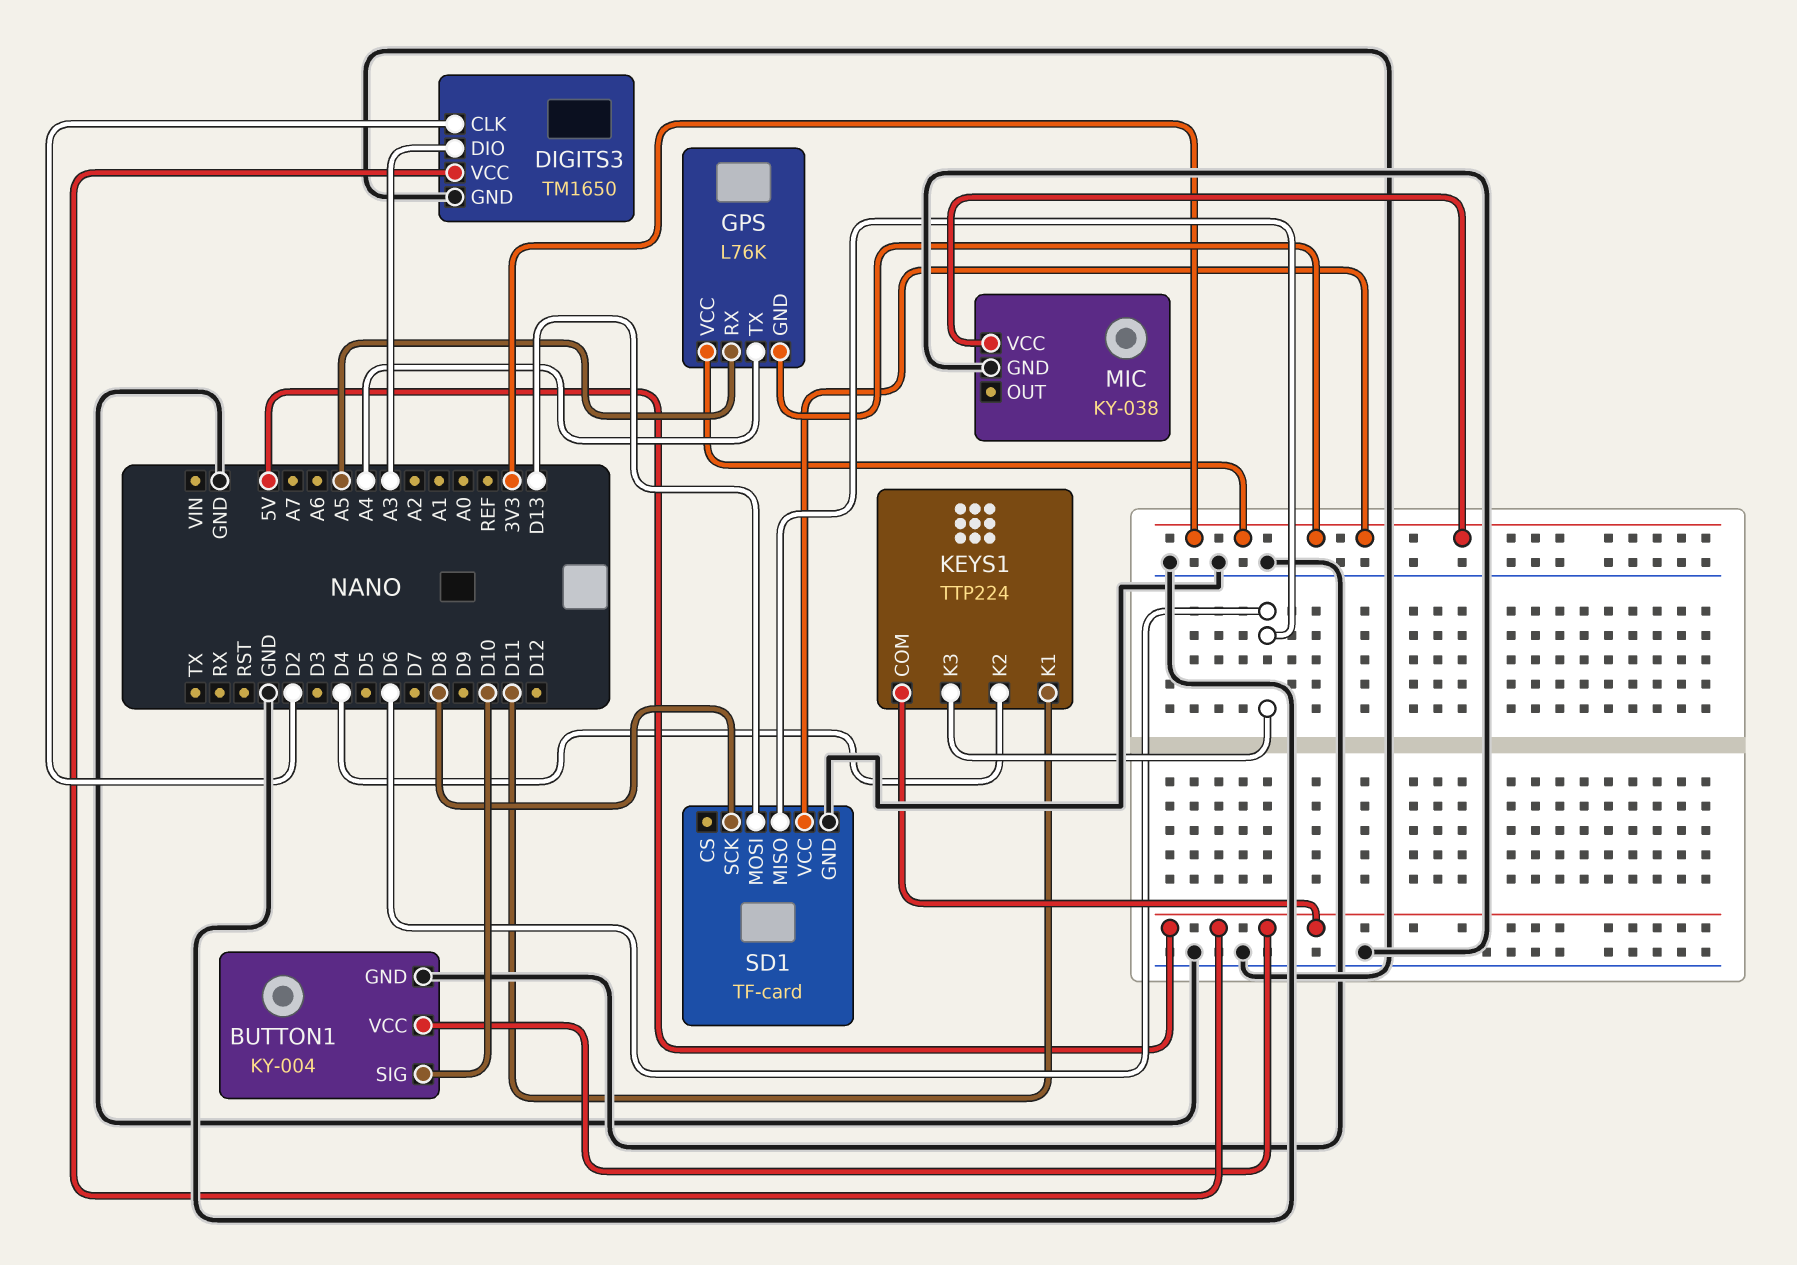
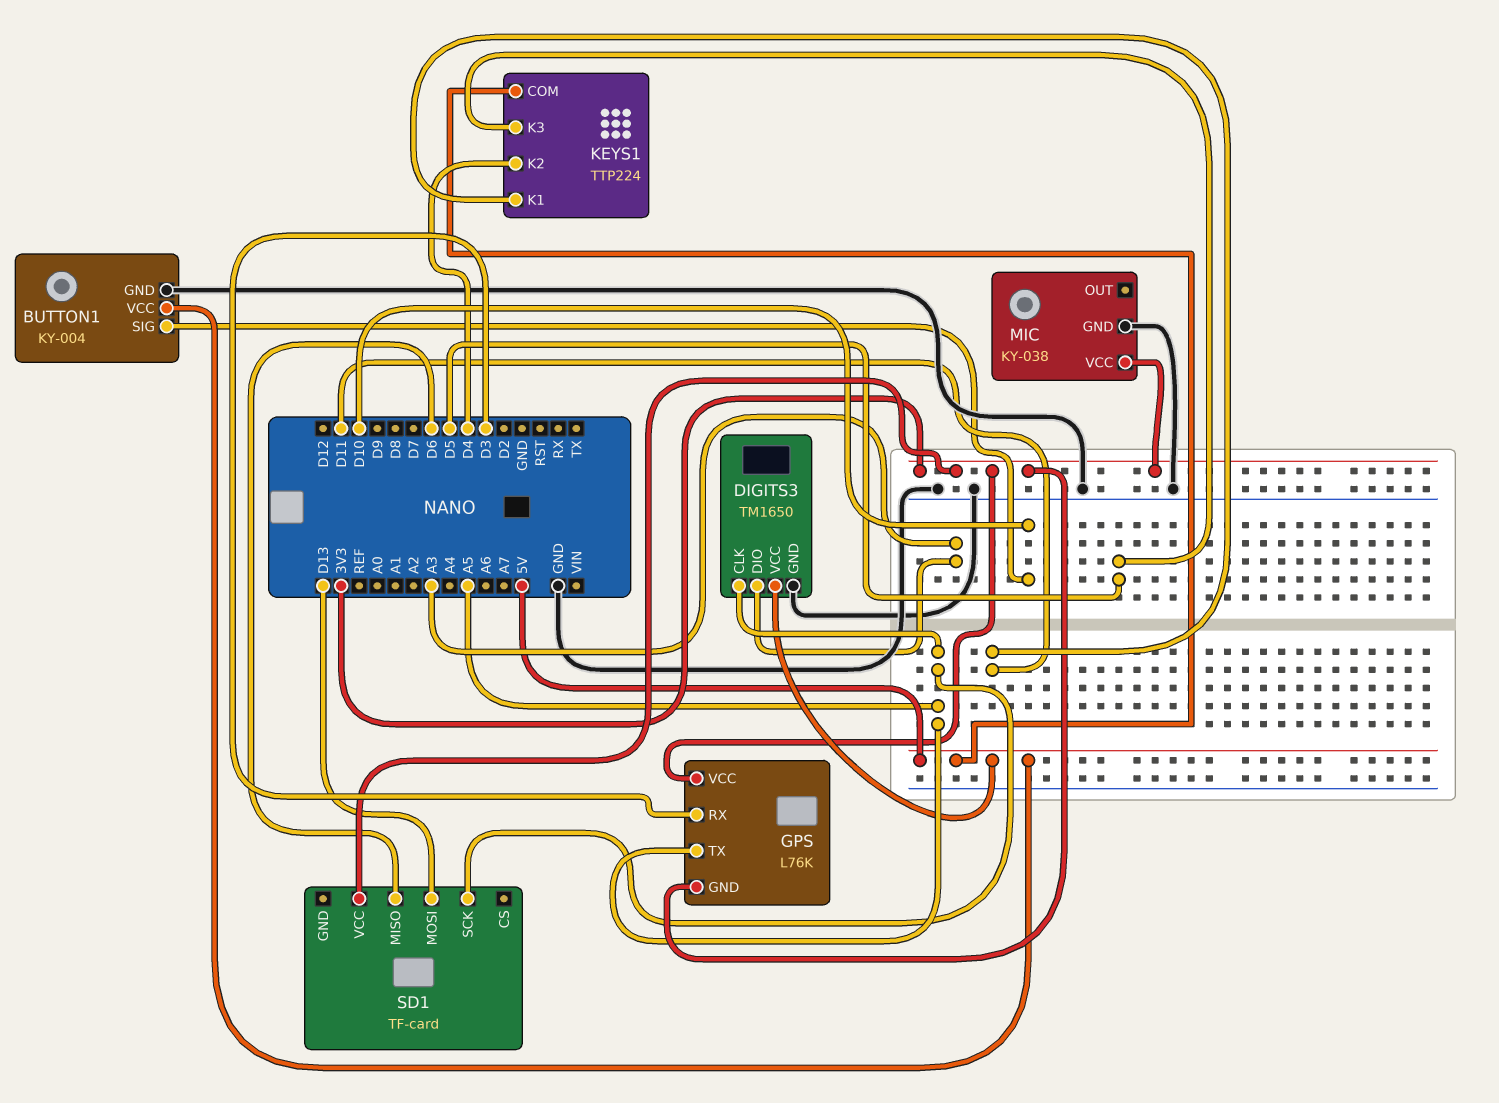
DIGITS3 pin CLK: D2 -> A5
GPS pin RX: A5 -> D3
GPS pin TX: A4 -> A5
KEYS1 pin K3: D6 -> D5
SD1 pin GND: GND -> none
SD1 pin SCK: D8 -> A5

